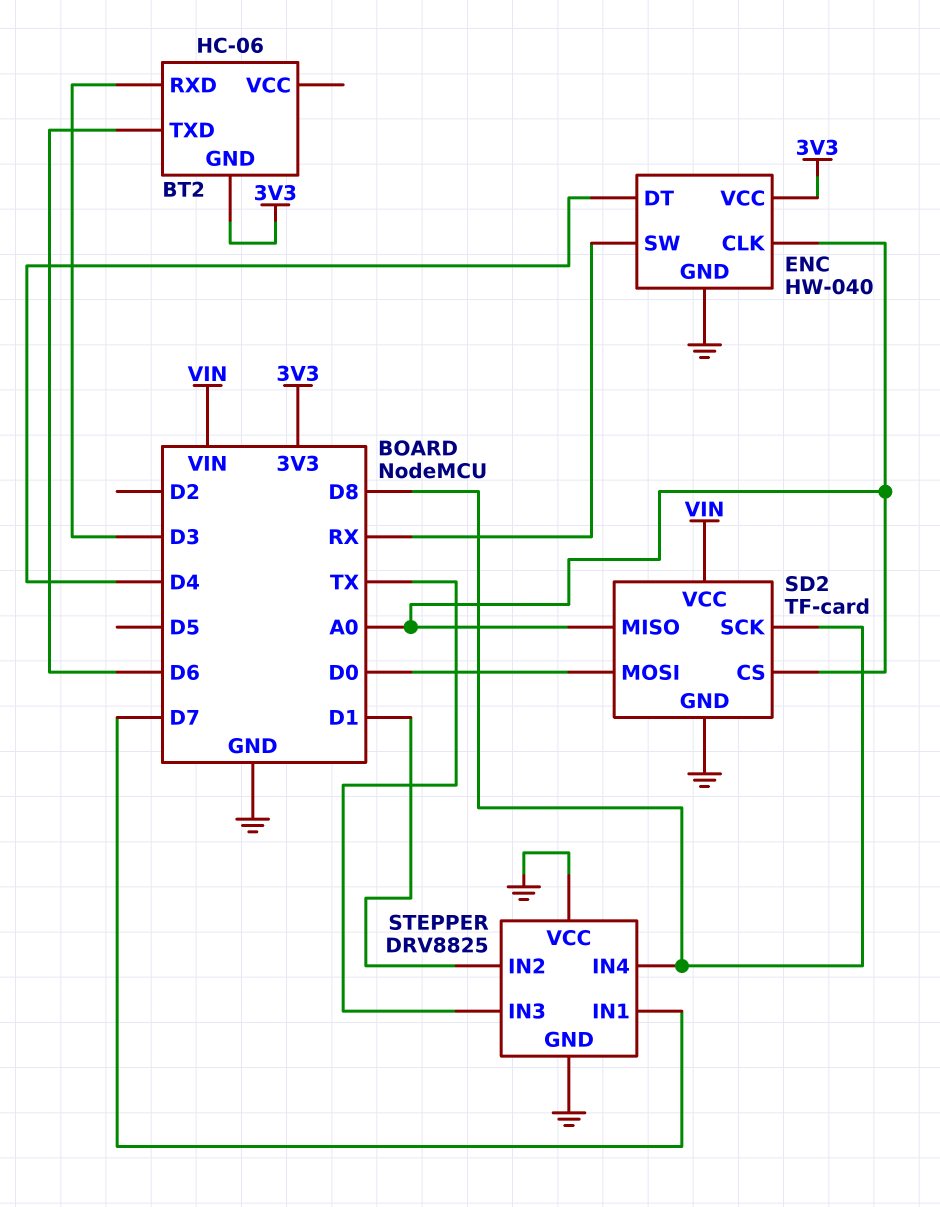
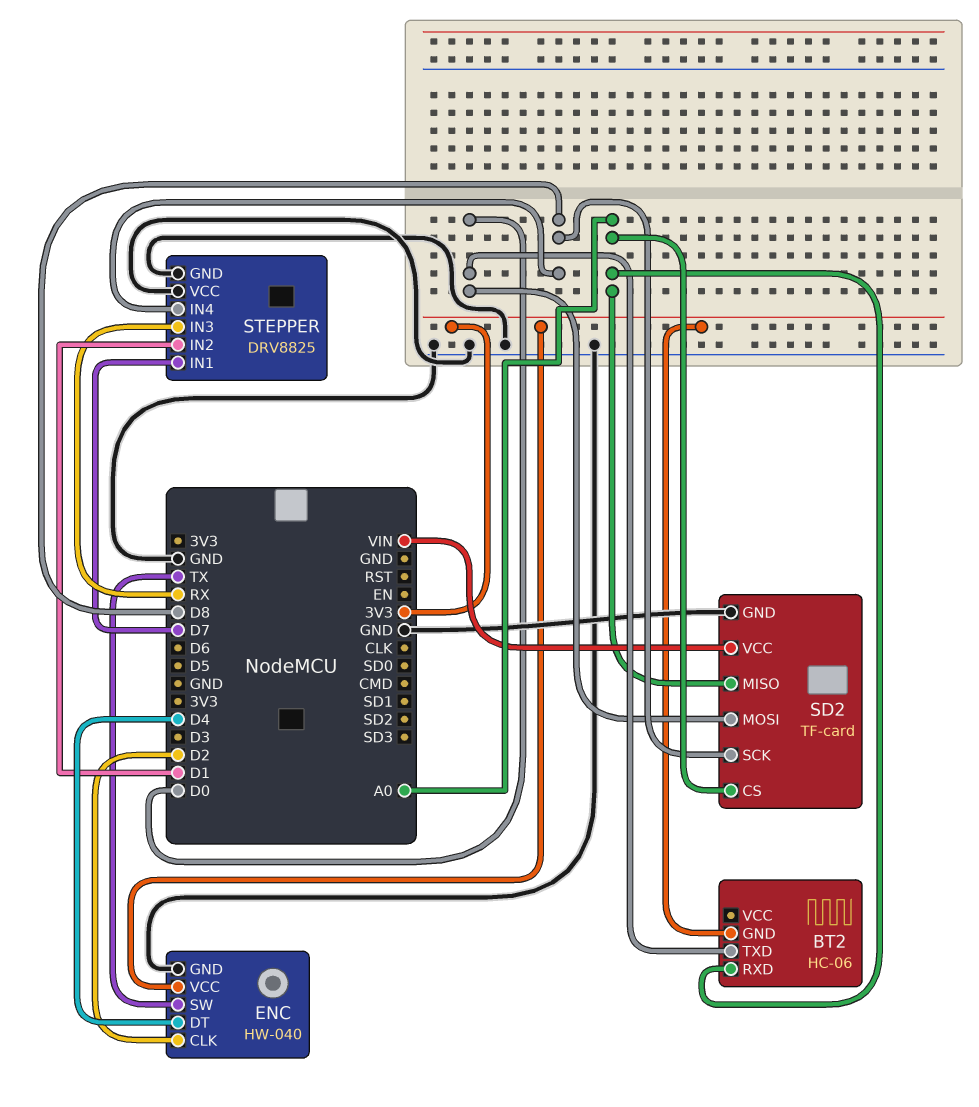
BT2 pin RXD: D3 -> A0
BT2 pin TXD: D6 -> D0
ENC pin CLK: A0 -> D2
ENC pin SW: RX -> TX
STEPPER pin IN3: TX -> RX

